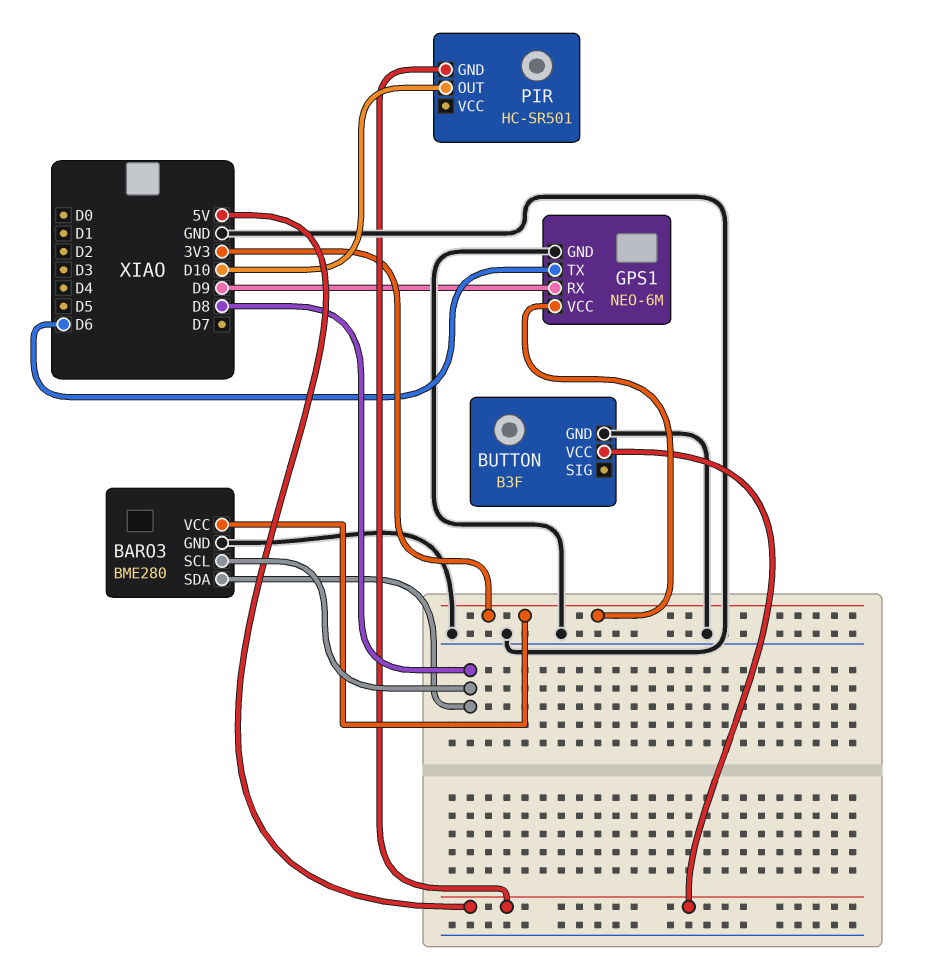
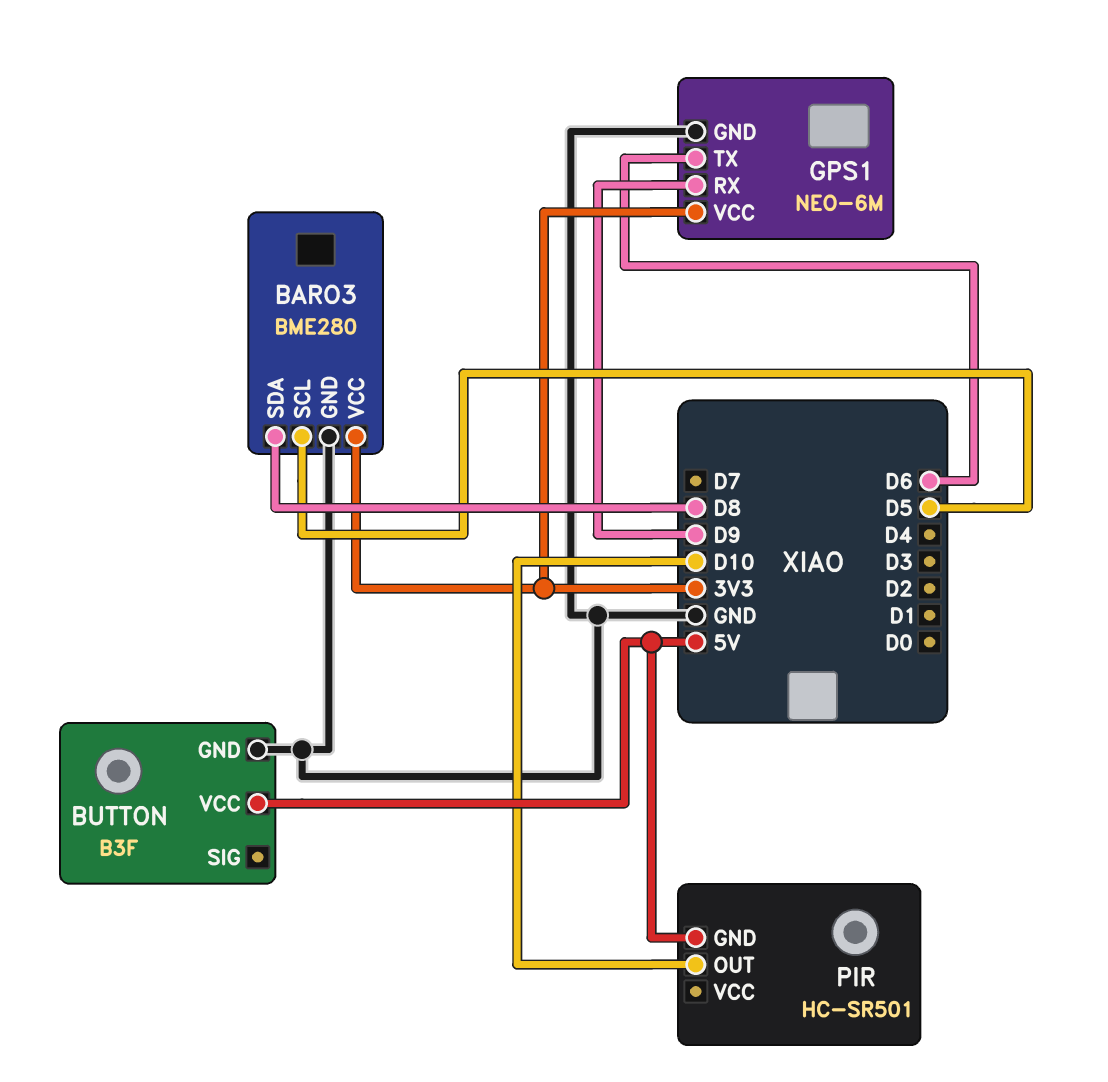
BARO3 pin SCL: D8 -> D5

